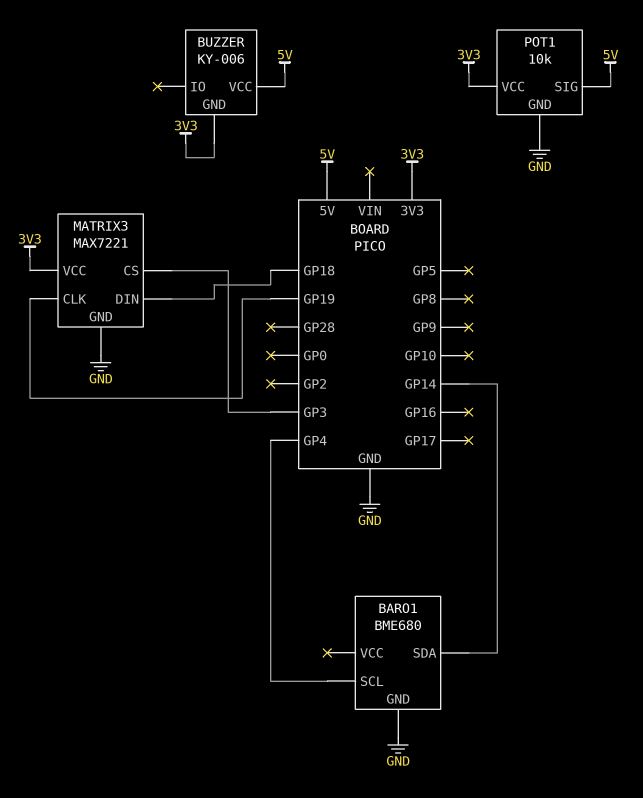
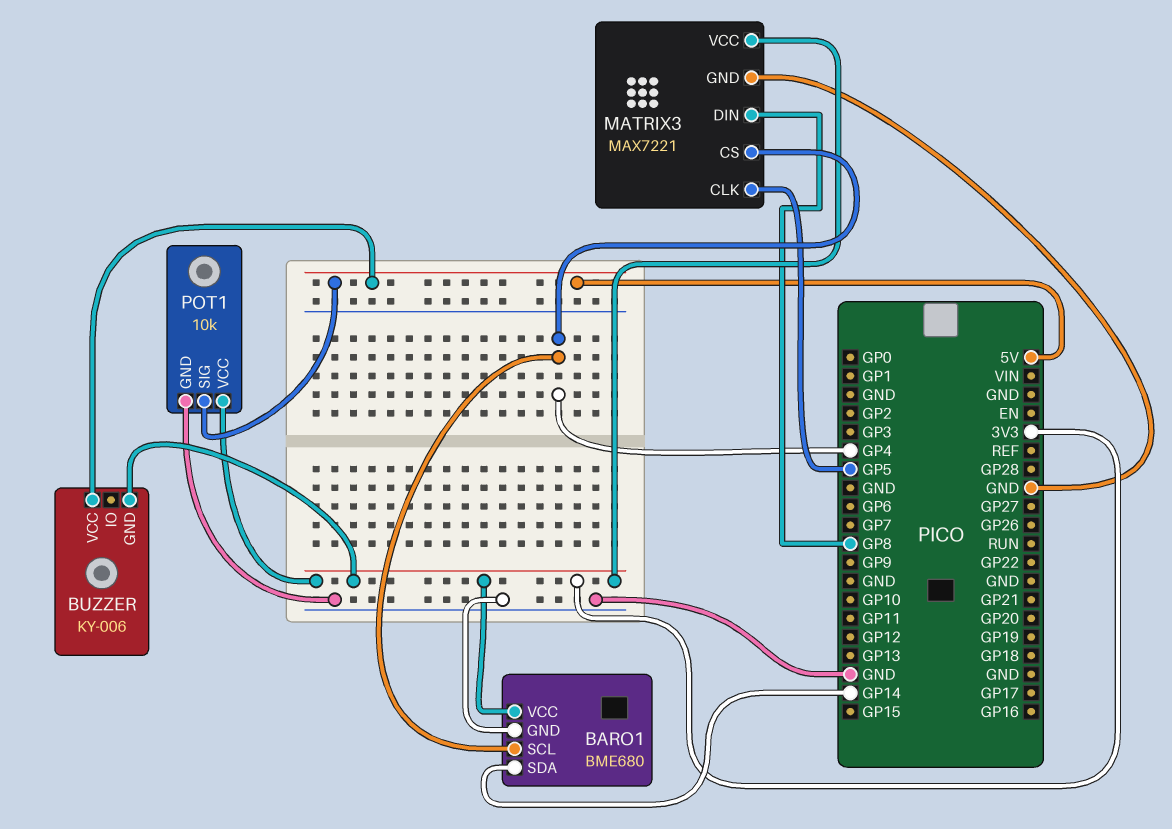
BARO1 pin VCC: none -> 3V3
MATRIX3 pin CLK: GP19 -> GP5
MATRIX3 pin CS: GP3 -> GP4
MATRIX3 pin DIN: GP18 -> GP8

